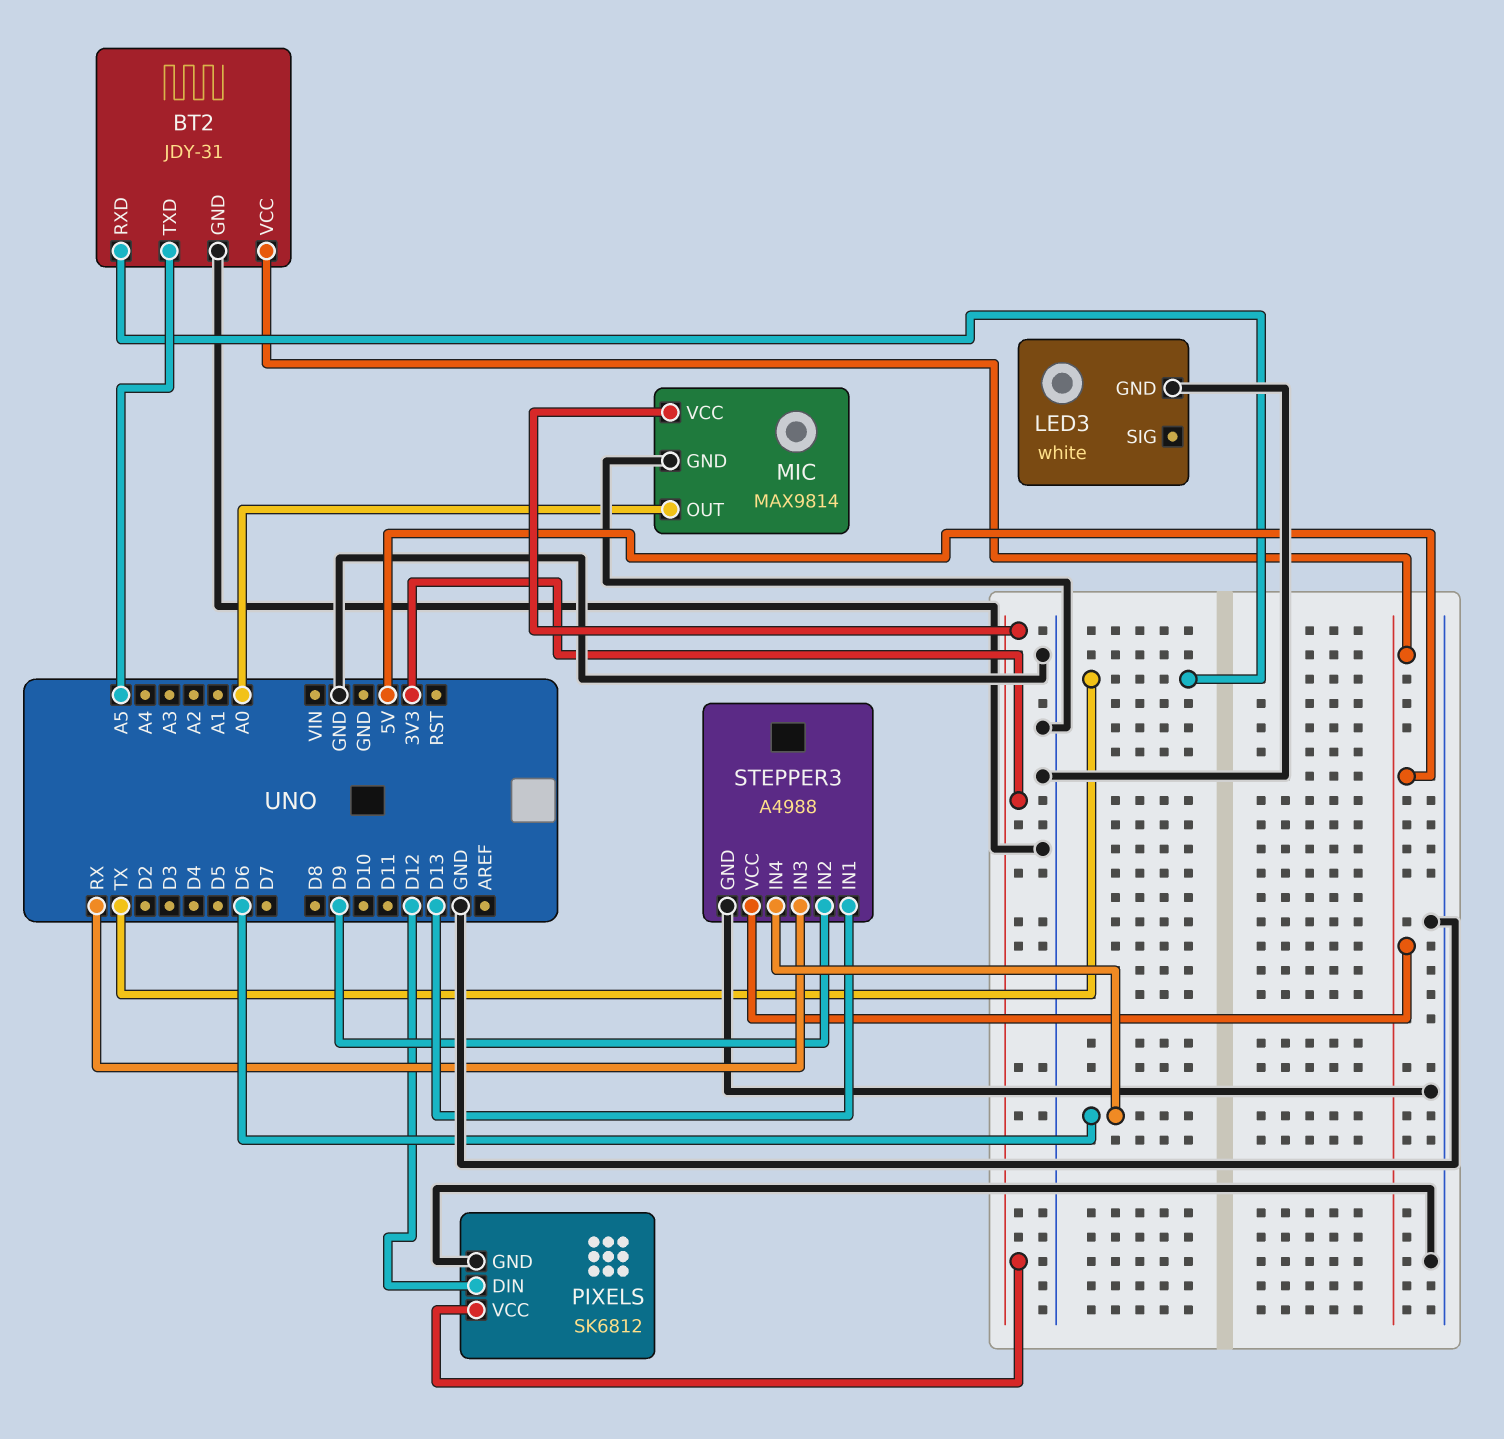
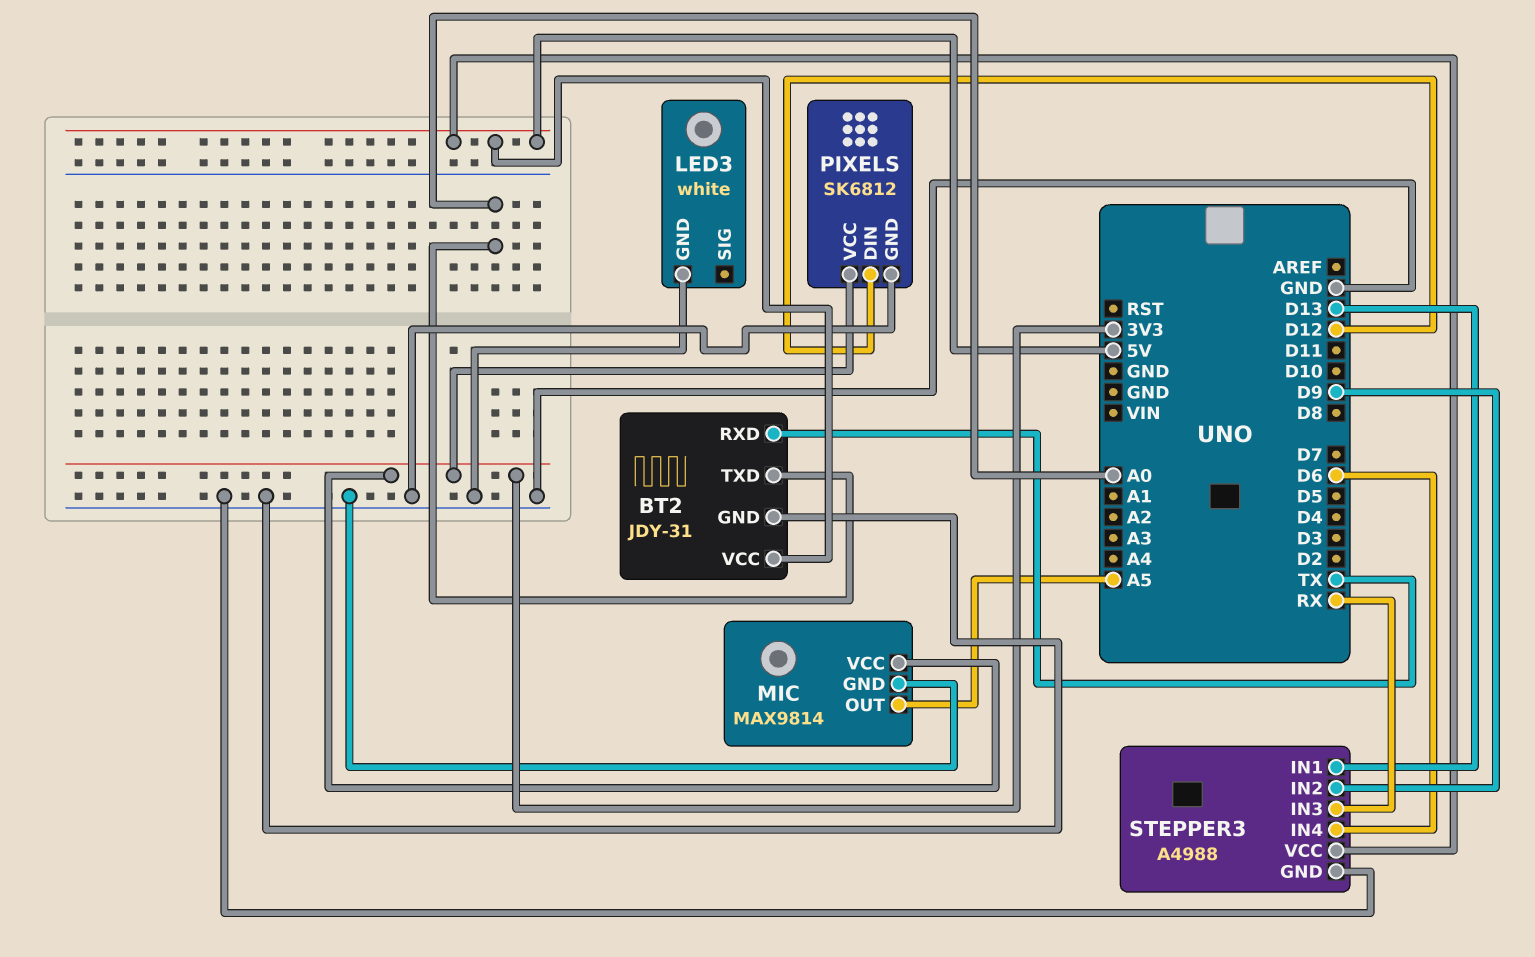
BT2 pin TXD: A5 -> A0
MIC pin OUT: A0 -> A5

